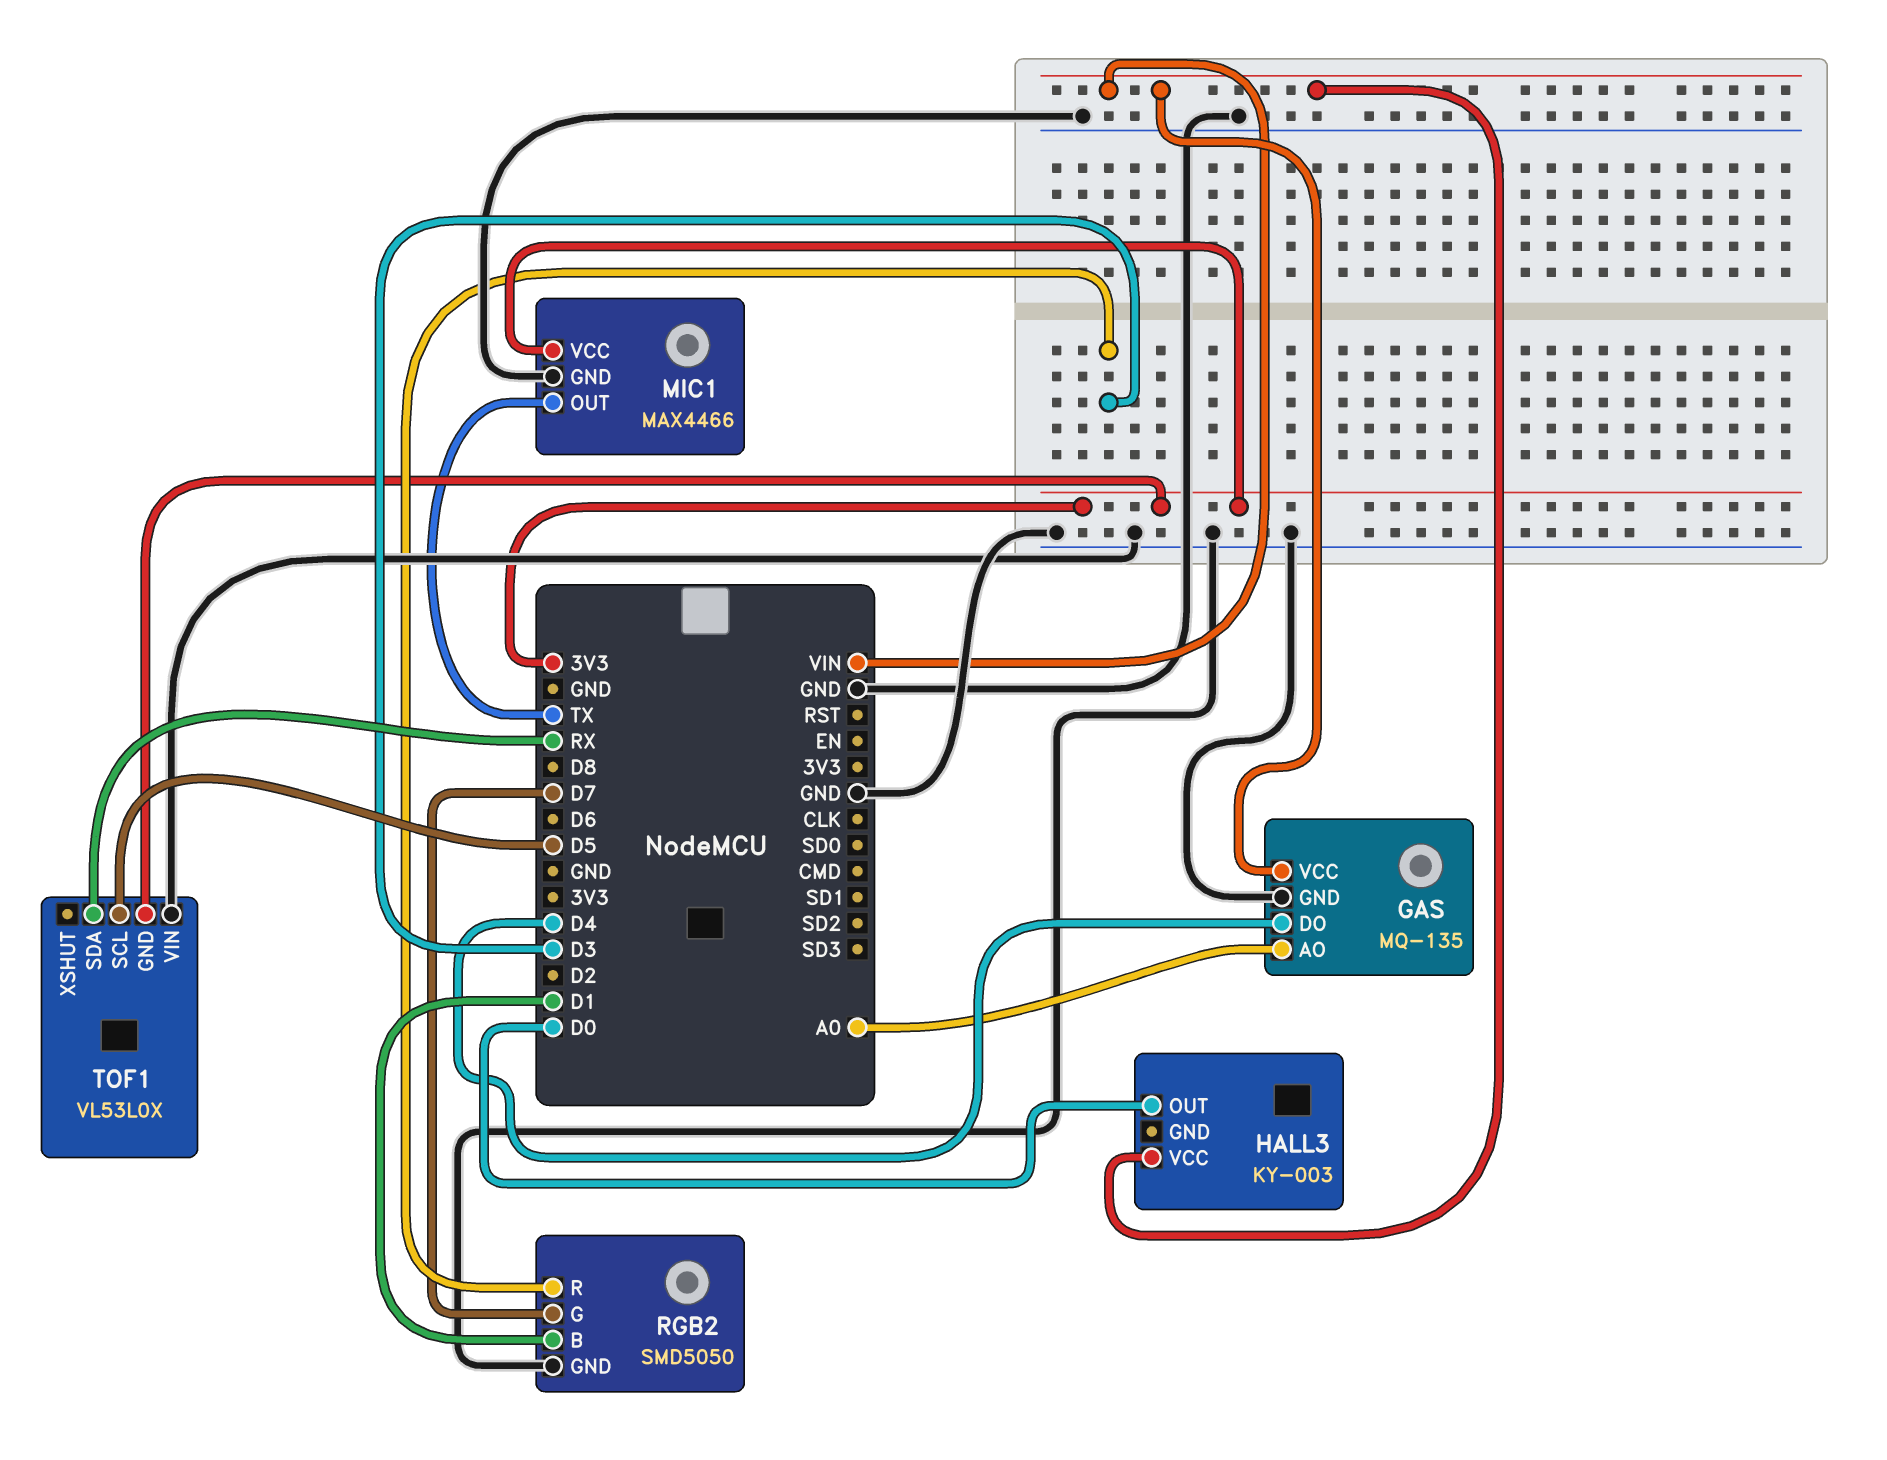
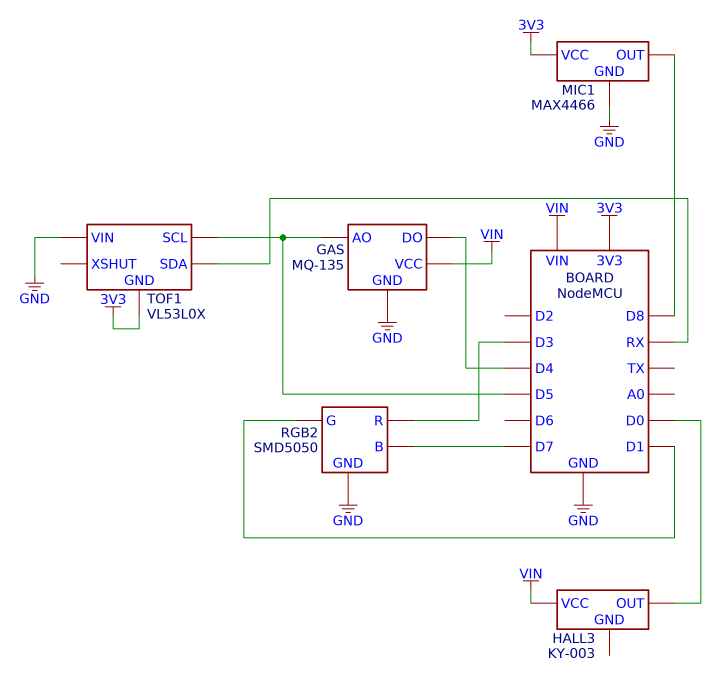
GAS pin AO: A0 -> D5
MIC1 pin OUT: TX -> D8
RGB2 pin B: D1 -> D7
RGB2 pin G: D7 -> D1

